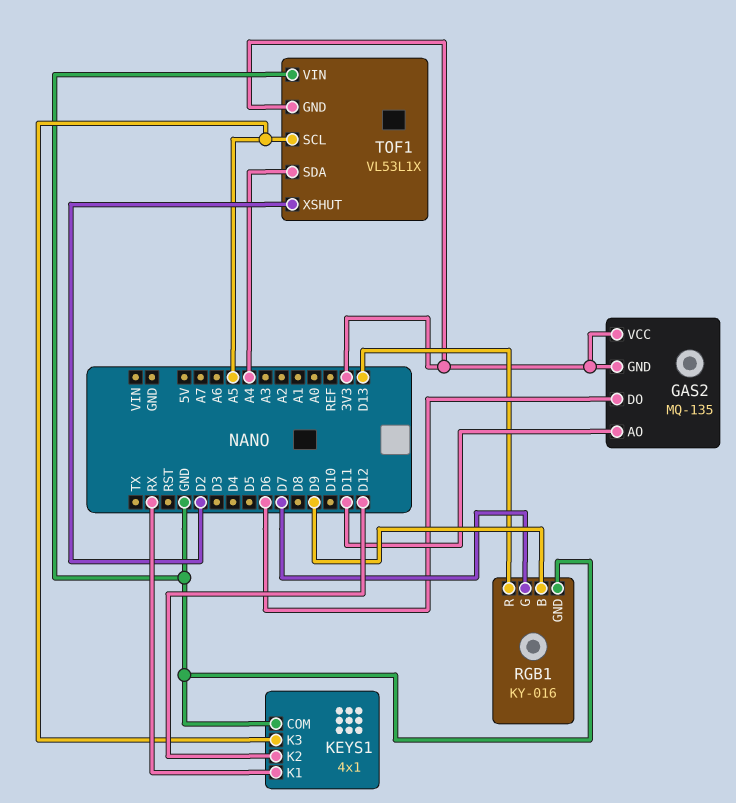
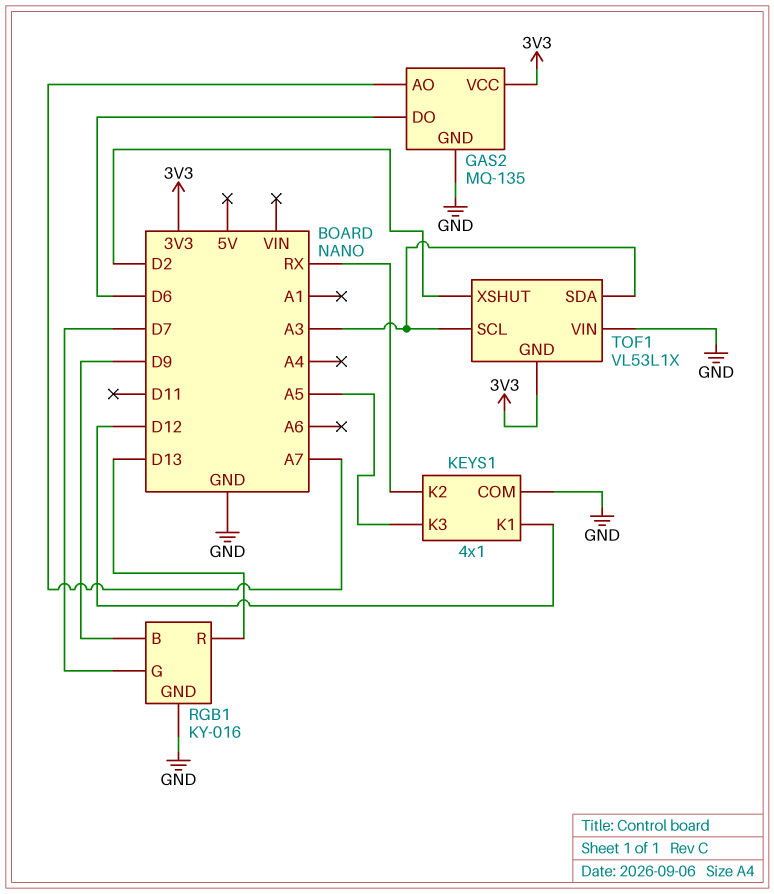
GAS2 pin AO: D11 -> A7
GAS2 pin GND: 3V3 -> GND
KEYS1 pin K1: RX -> D12
KEYS1 pin K2: D12 -> RX
TOF1 pin SCL: A5 -> A3
TOF1 pin SDA: A4 -> A3

